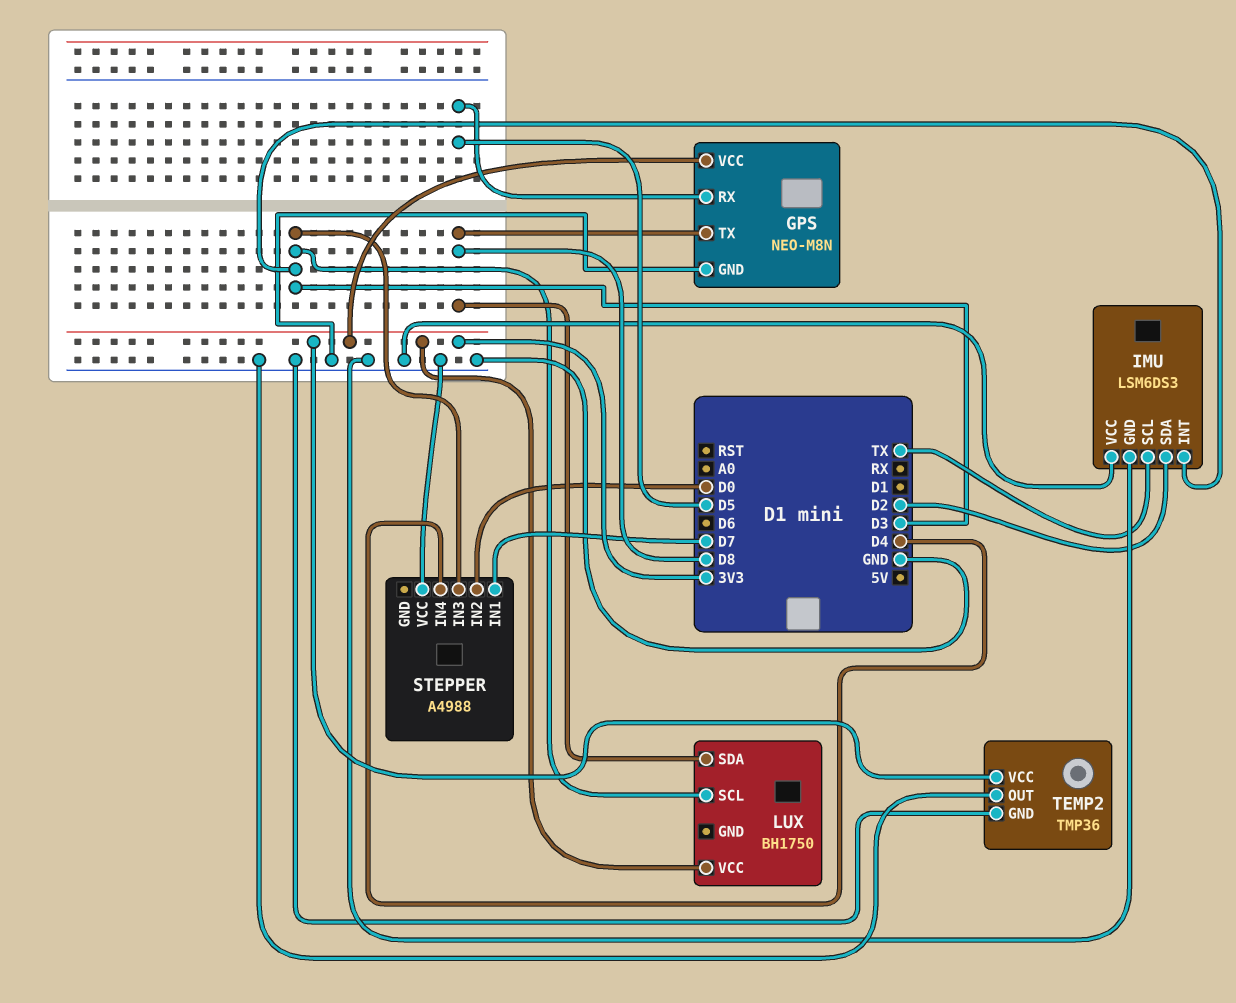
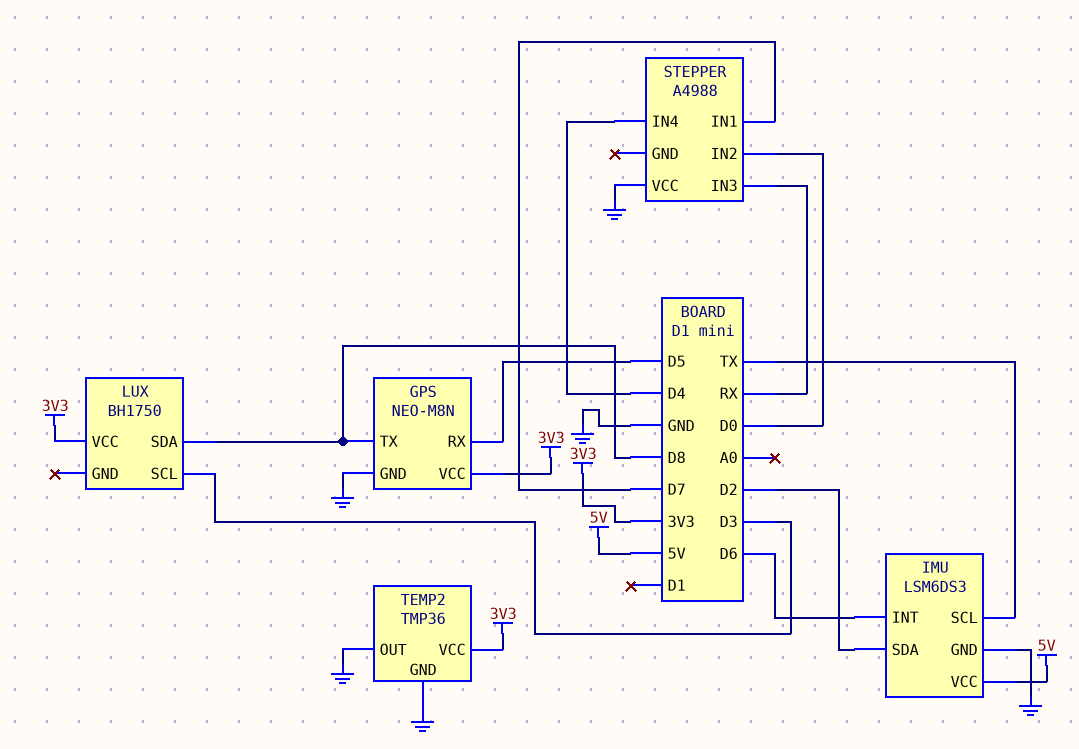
IMU pin INT: D3 -> D6
IMU pin VCC: GND -> 5V
STEPPER pin IN3: D3 -> RX

